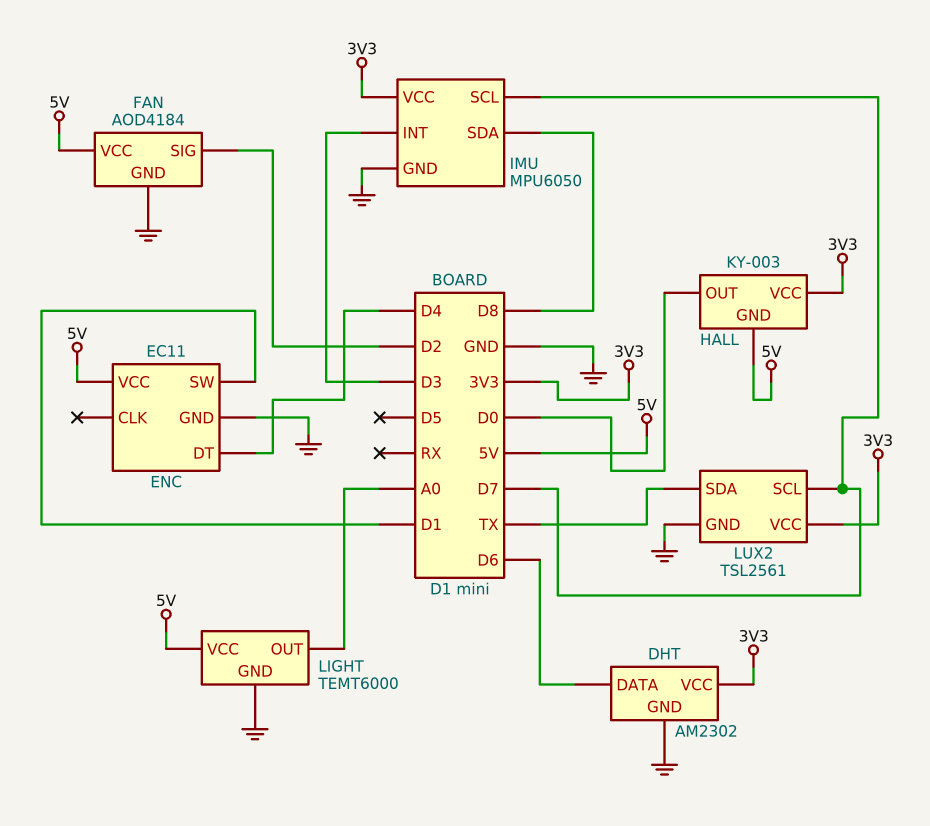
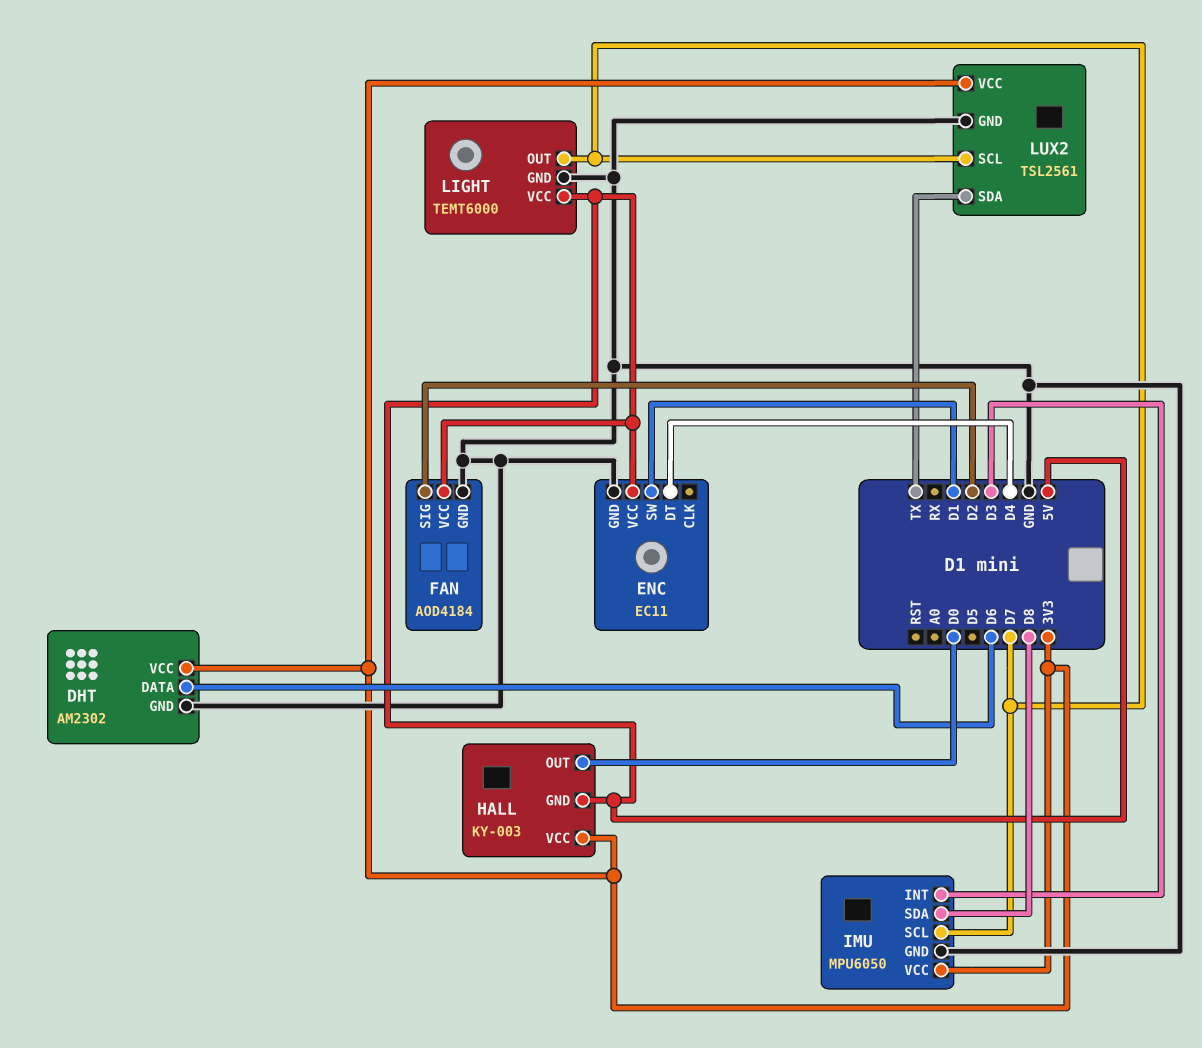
LIGHT pin OUT: A0 -> D7

